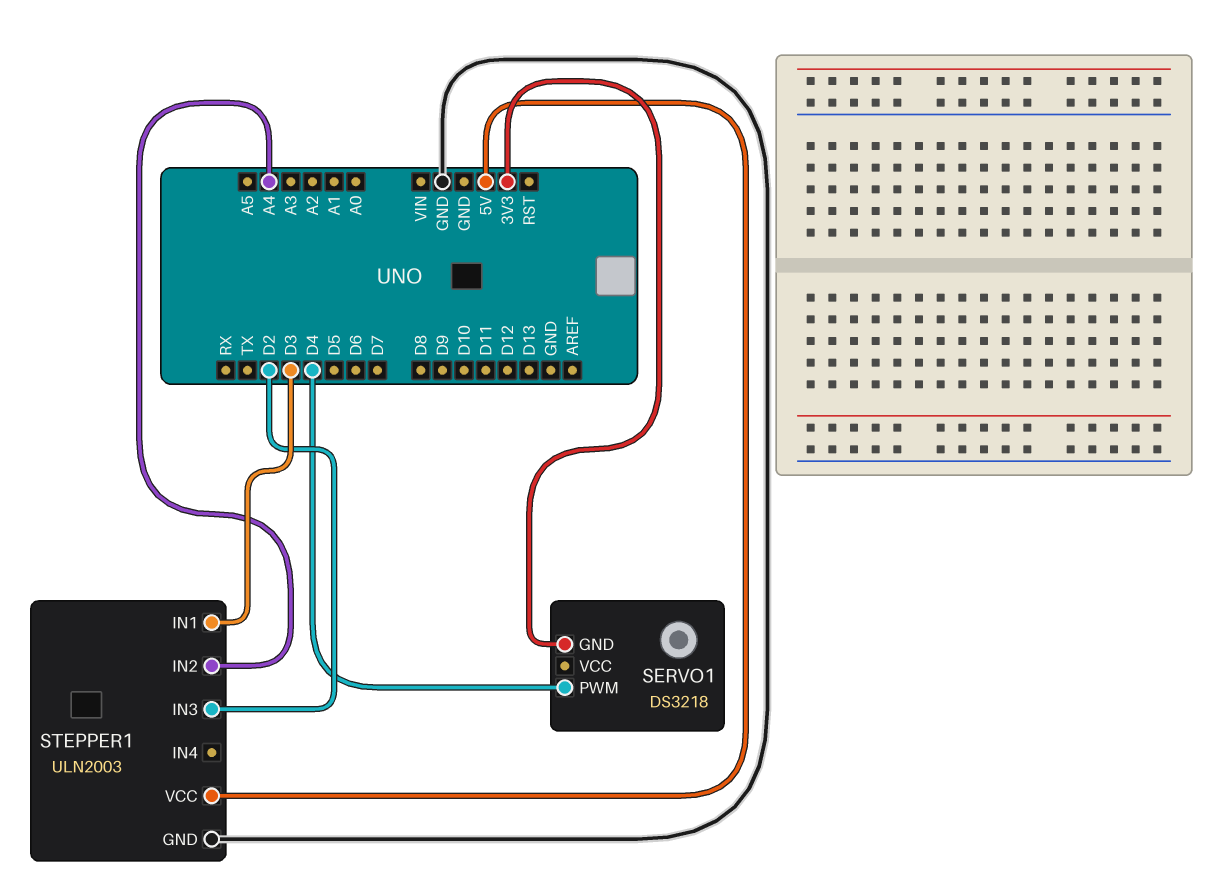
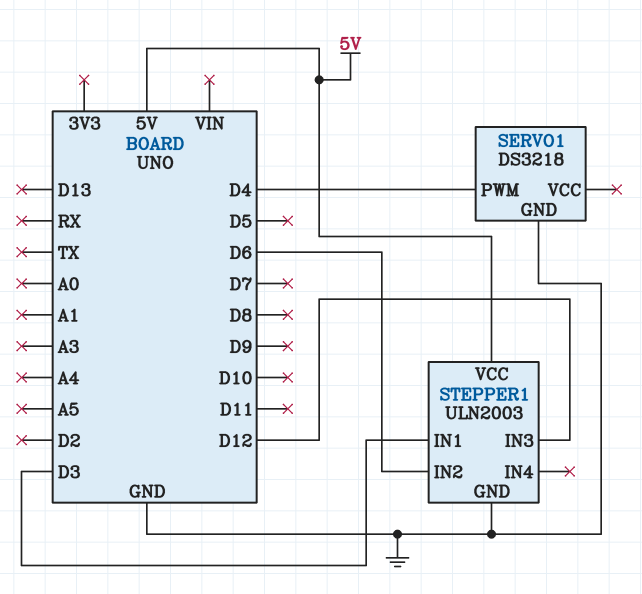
SERVO1 pin GND: 3V3 -> GND
STEPPER1 pin IN2: A4 -> D6
STEPPER1 pin IN3: D2 -> D12

